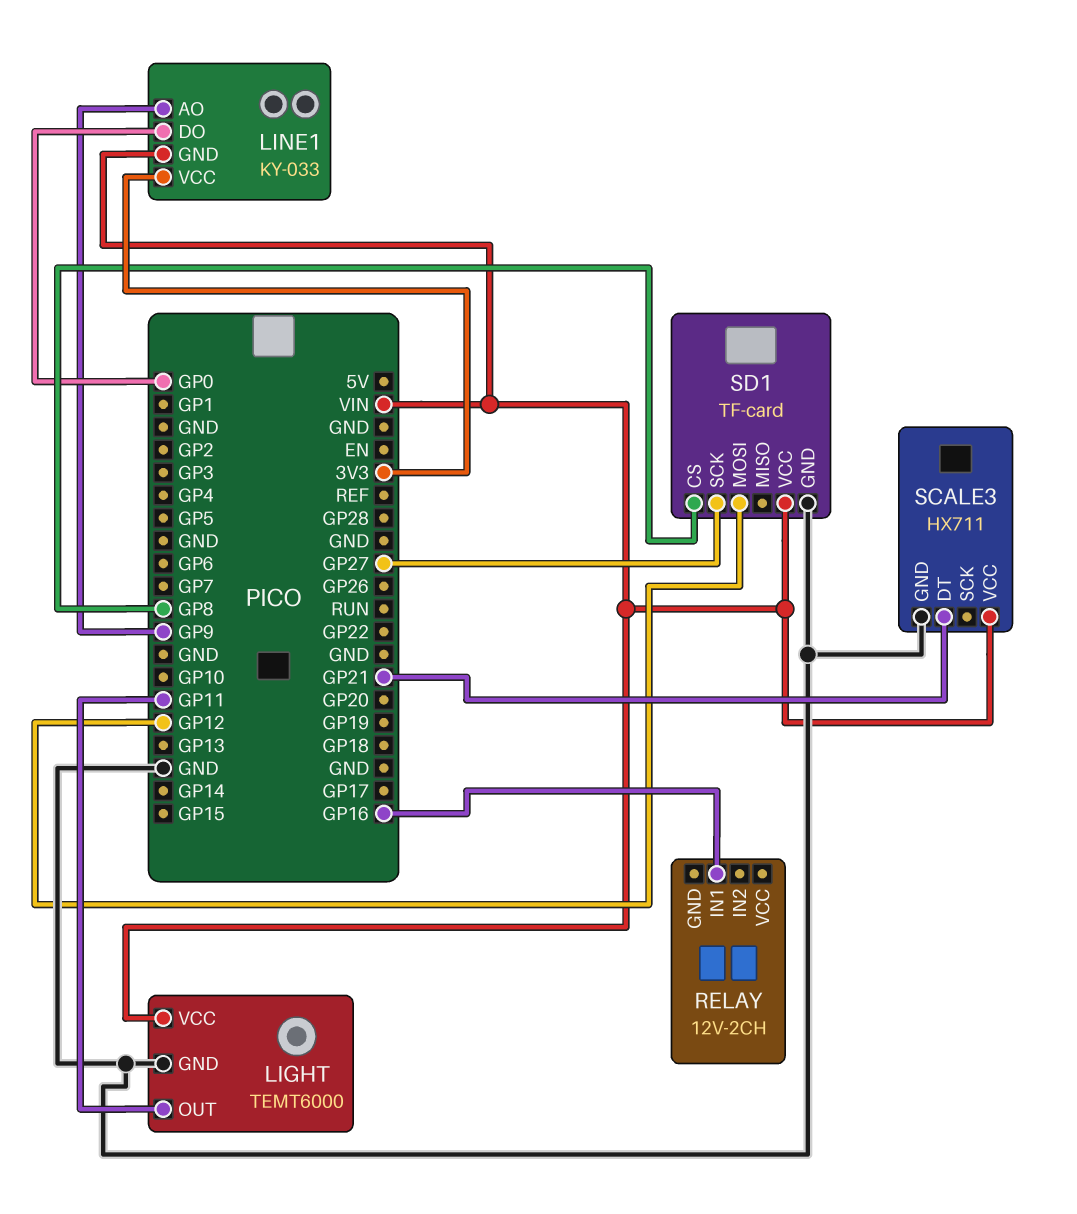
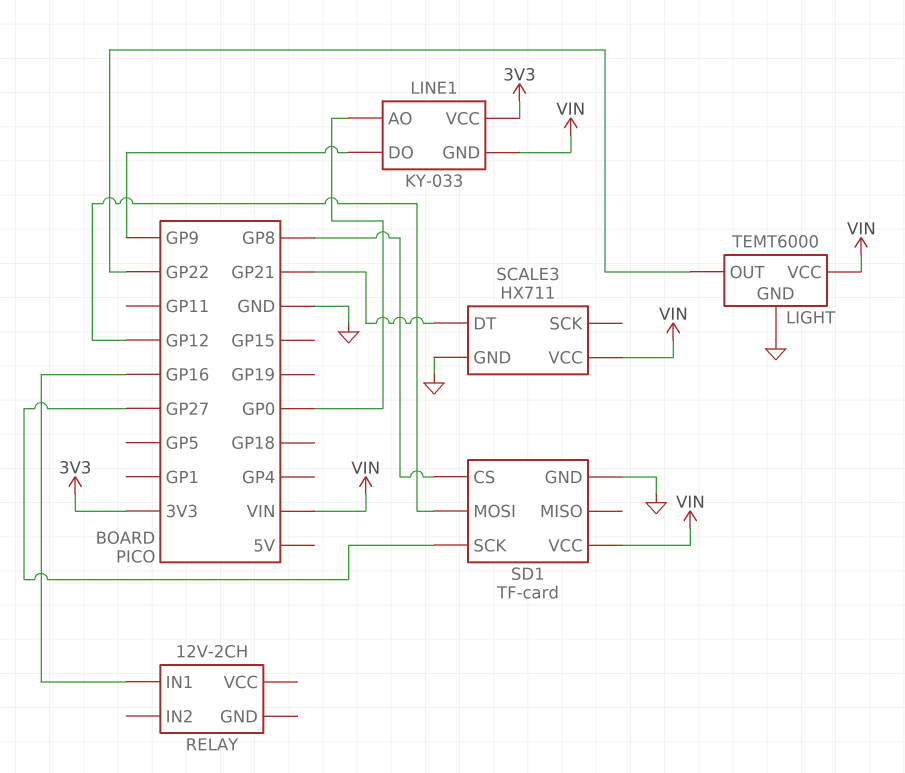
LIGHT pin OUT: GP11 -> GP22
LINE1 pin AO: GP9 -> GP0
LINE1 pin DO: GP0 -> GP9

